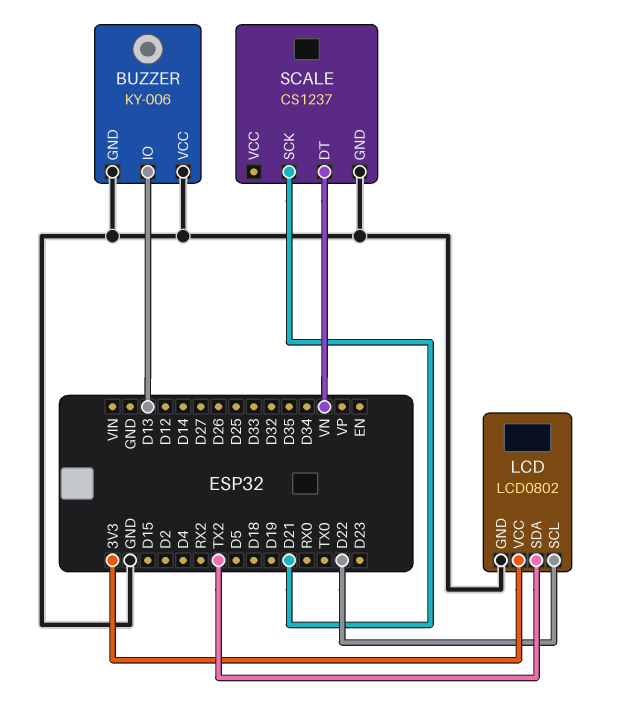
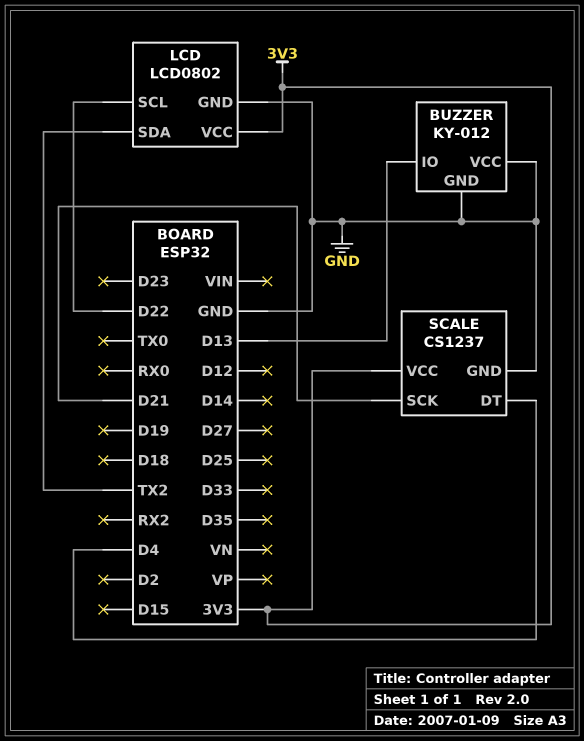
BUZZER: KY-006 -> KY-012
SCALE pin DT: VN -> D4
SCALE pin VCC: none -> 3V3

